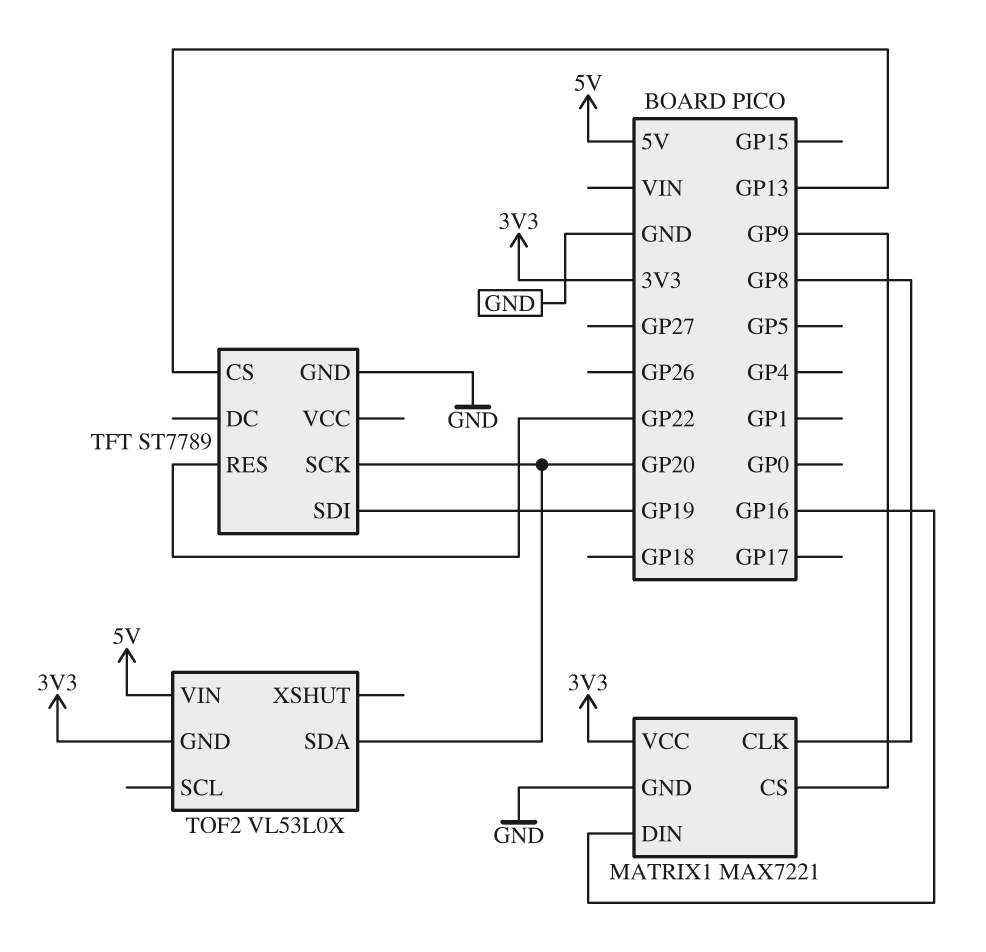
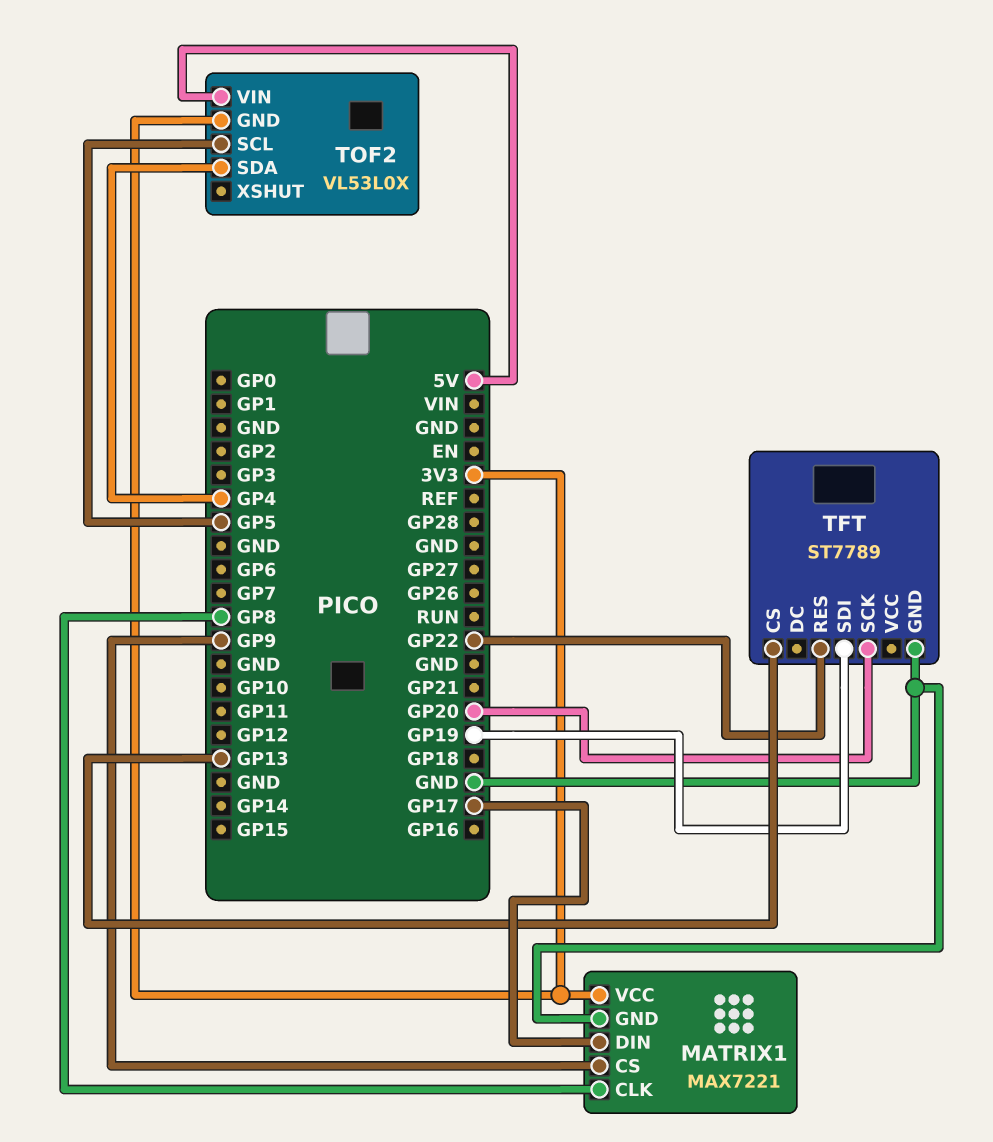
MATRIX1 pin DIN: GP16 -> GP17
TOF2 pin SCL: none -> GP5
TOF2 pin SDA: GP20 -> GP4

